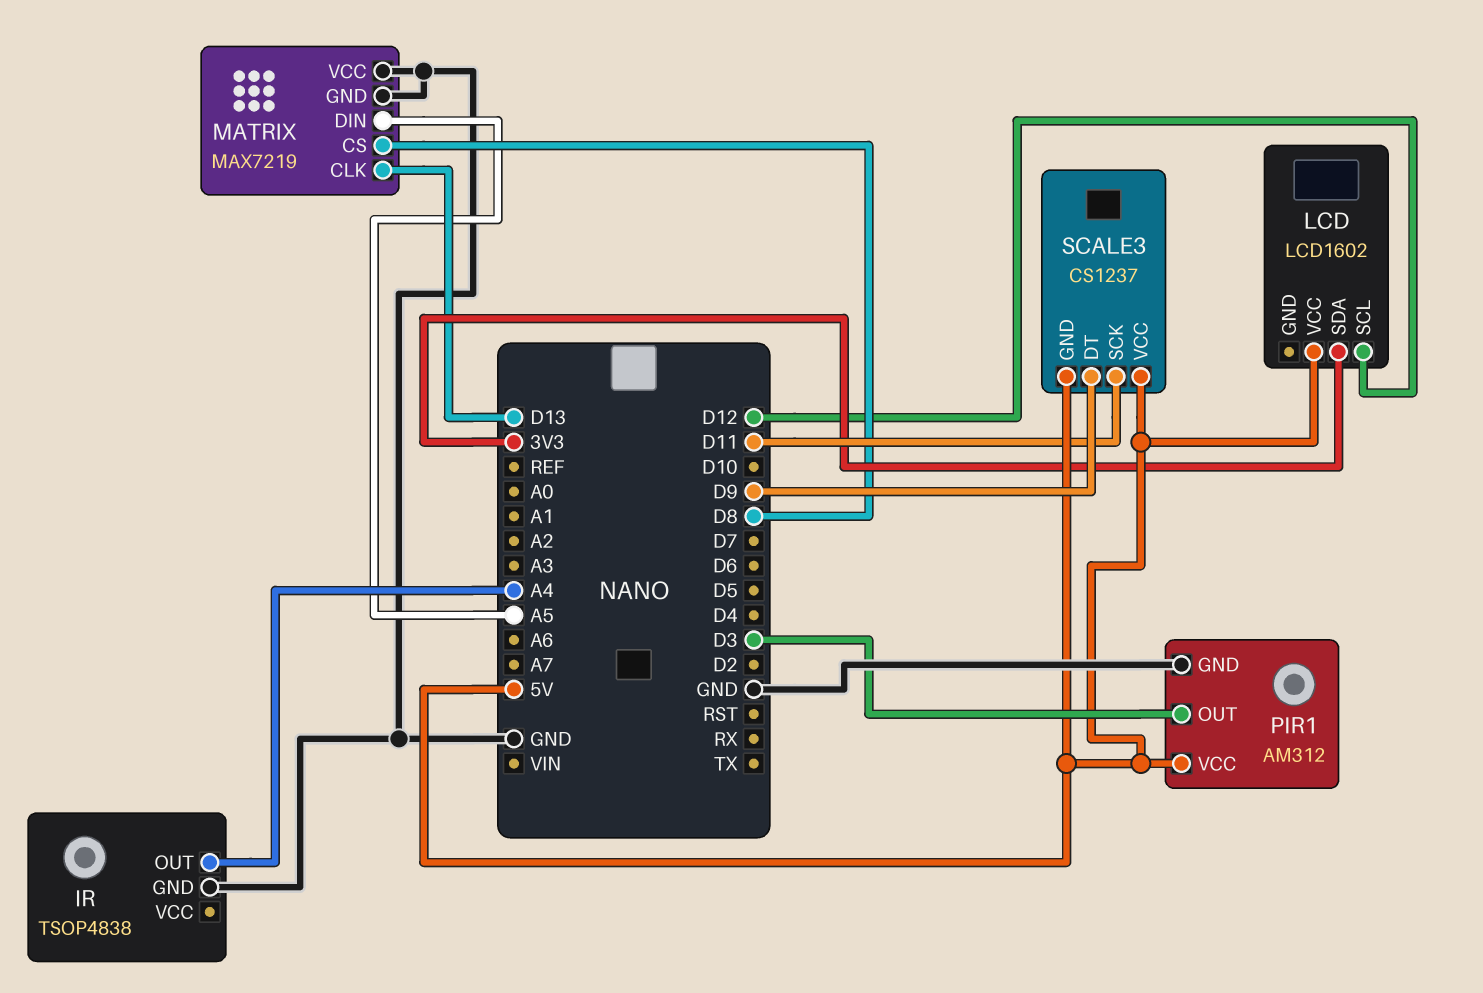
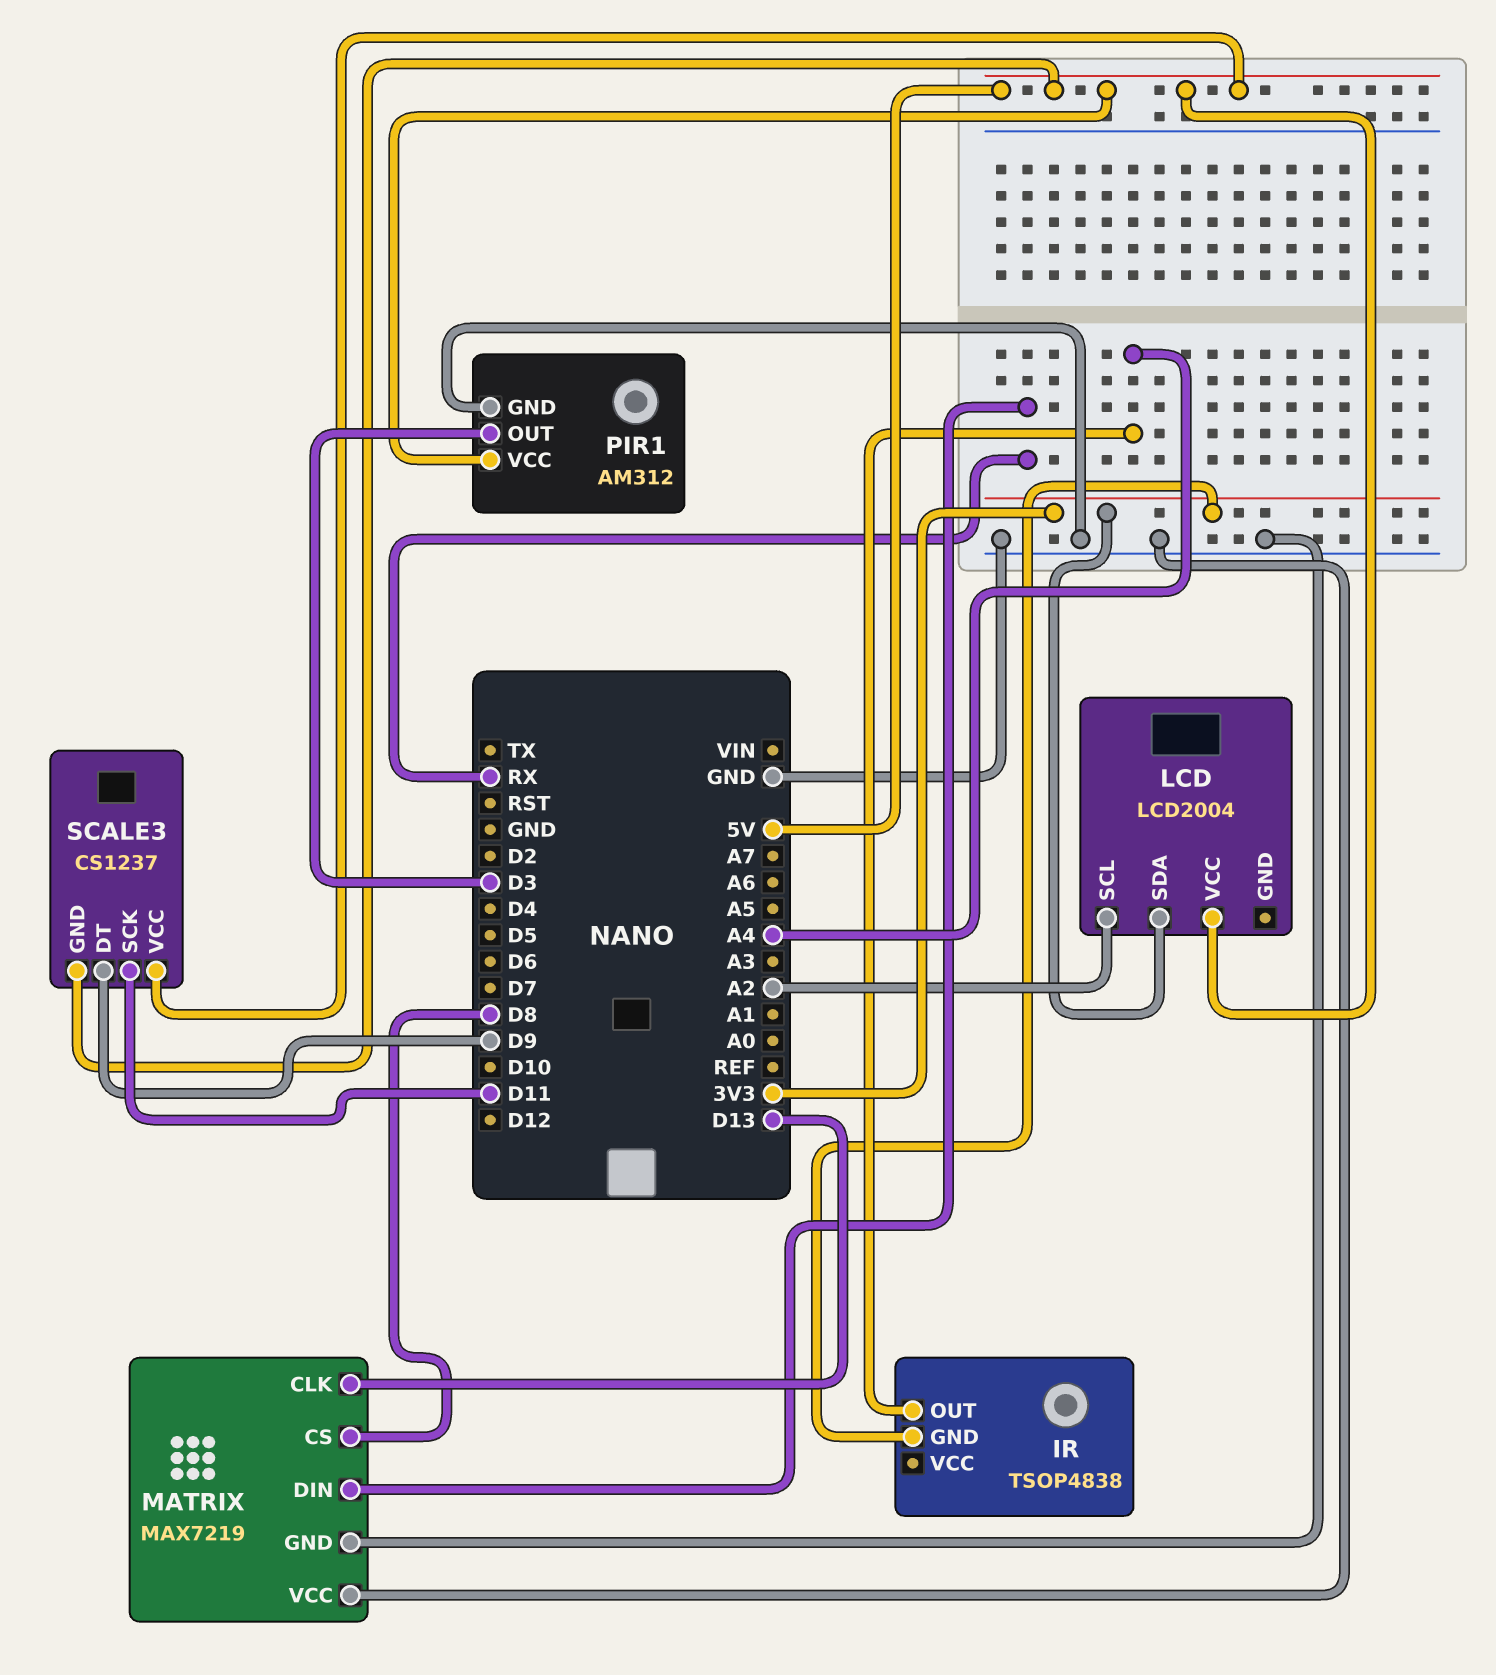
IR pin GND: GND -> 3V3
LCD: LCD1602 -> LCD2004
LCD pin SCL: D12 -> A2
MATRIX pin DIN: A5 -> RX

